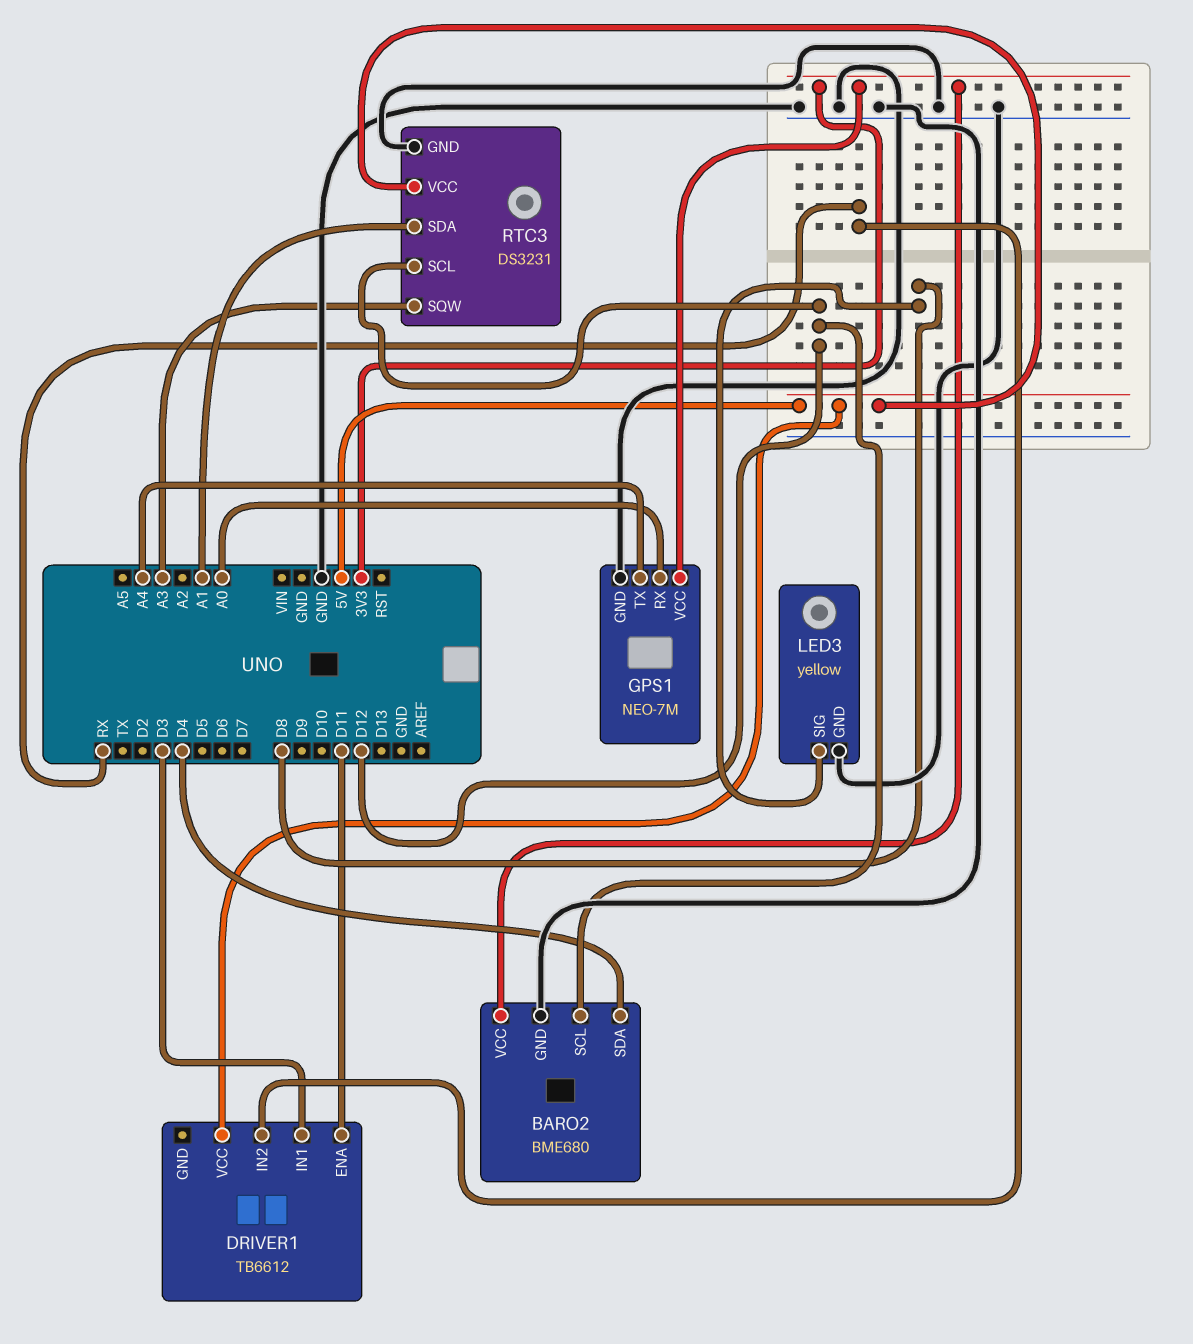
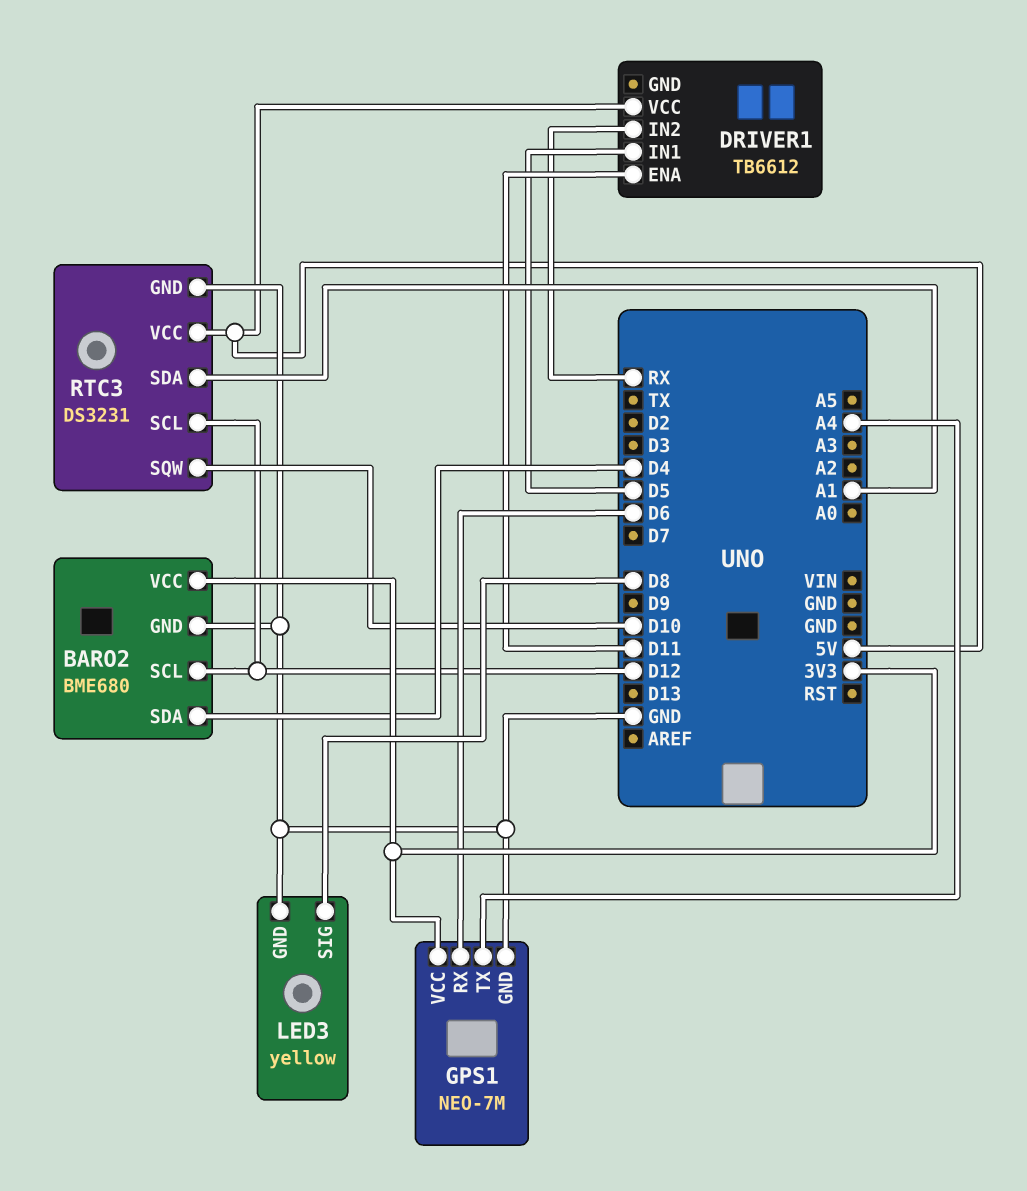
DRIVER1 pin IN1: D3 -> D5
GPS1 pin RX: A0 -> D6
RTC3 pin SQW: A3 -> D10

